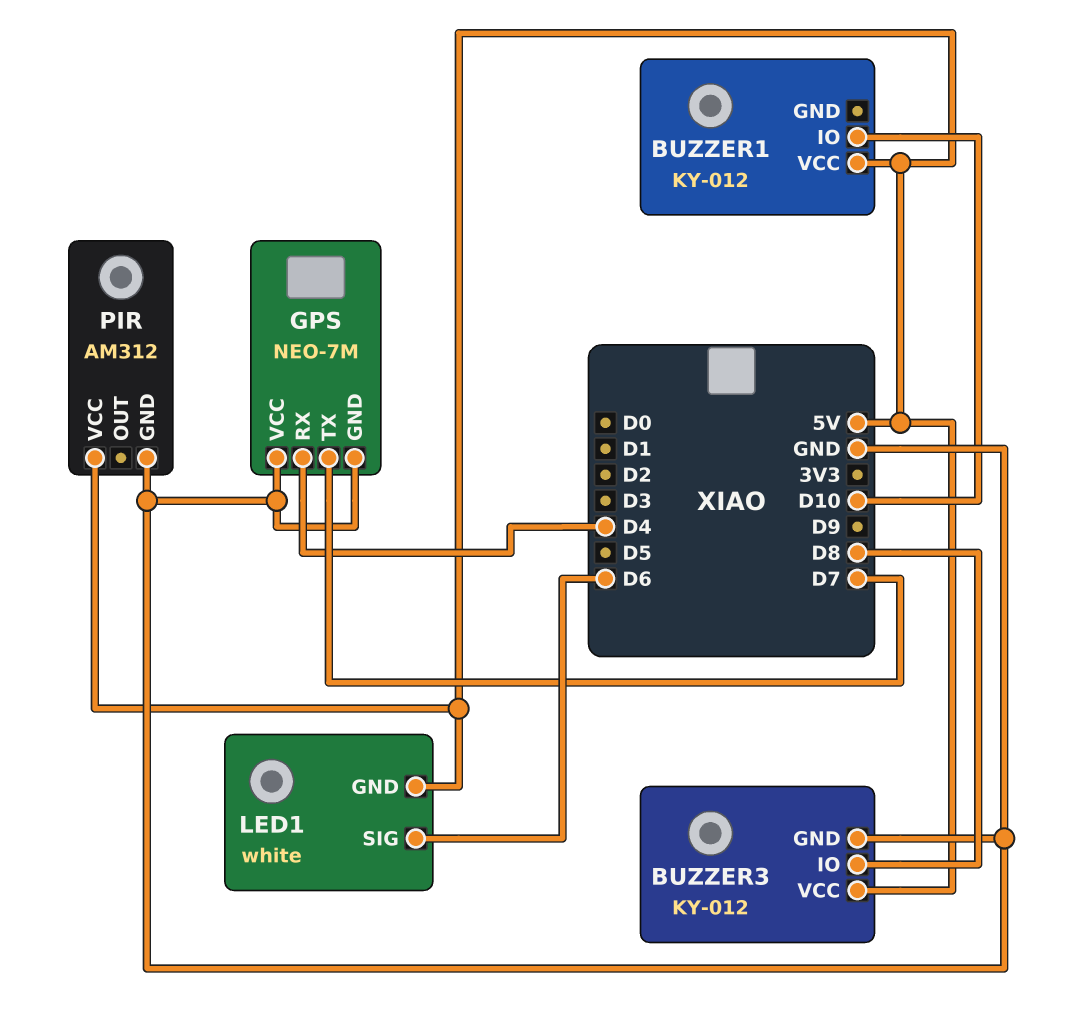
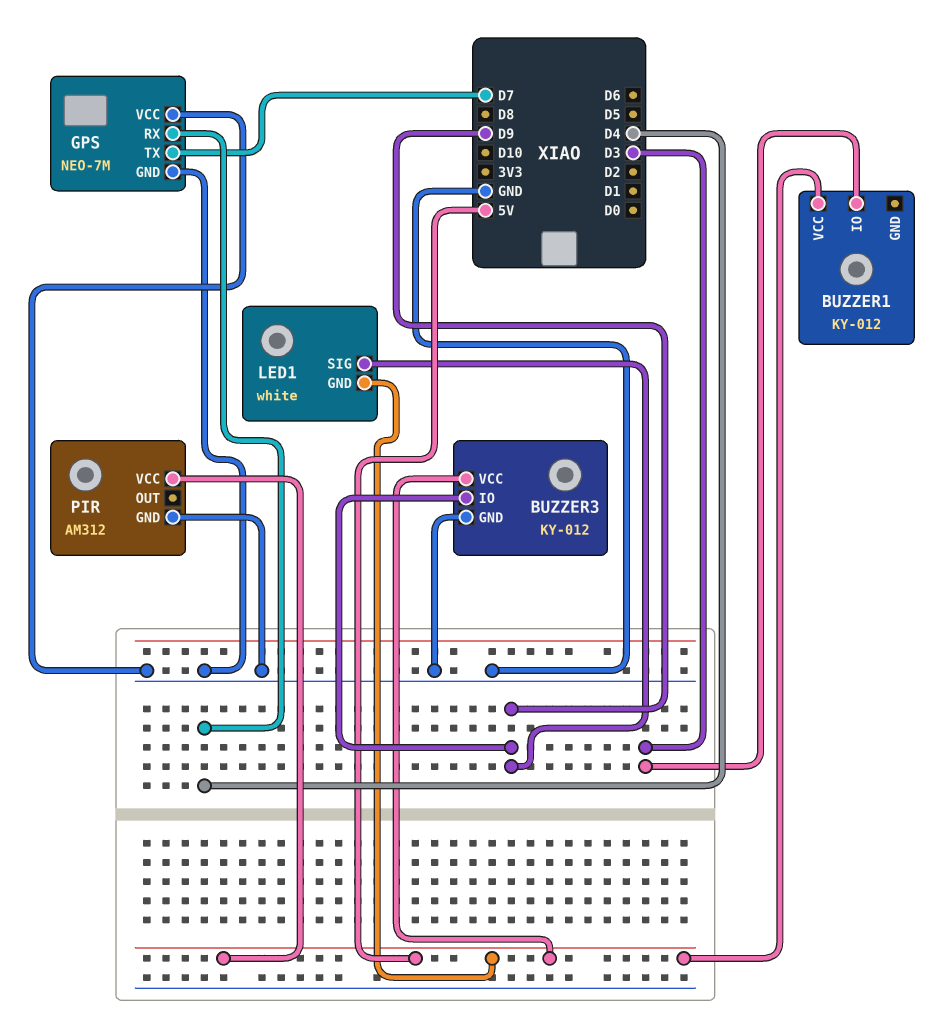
BUZZER1 pin IO: D10 -> D3
BUZZER3 pin IO: D8 -> D9
LED1 pin SIG: D6 -> D9

